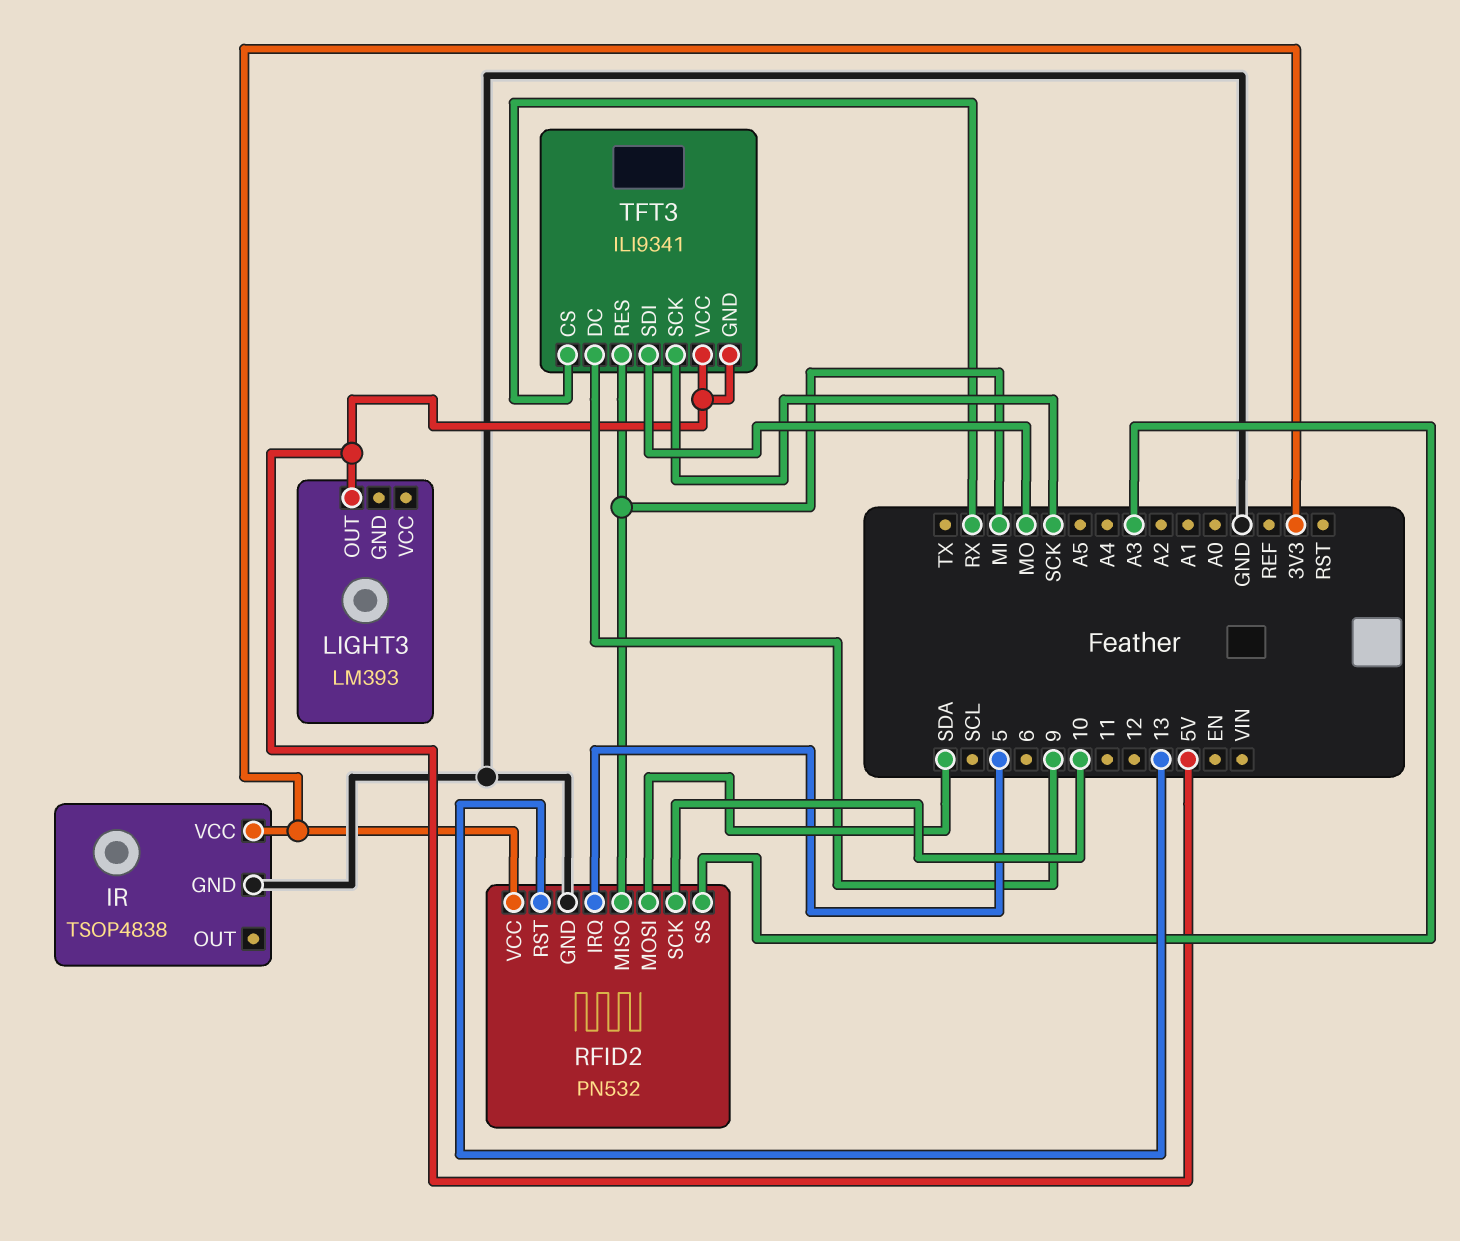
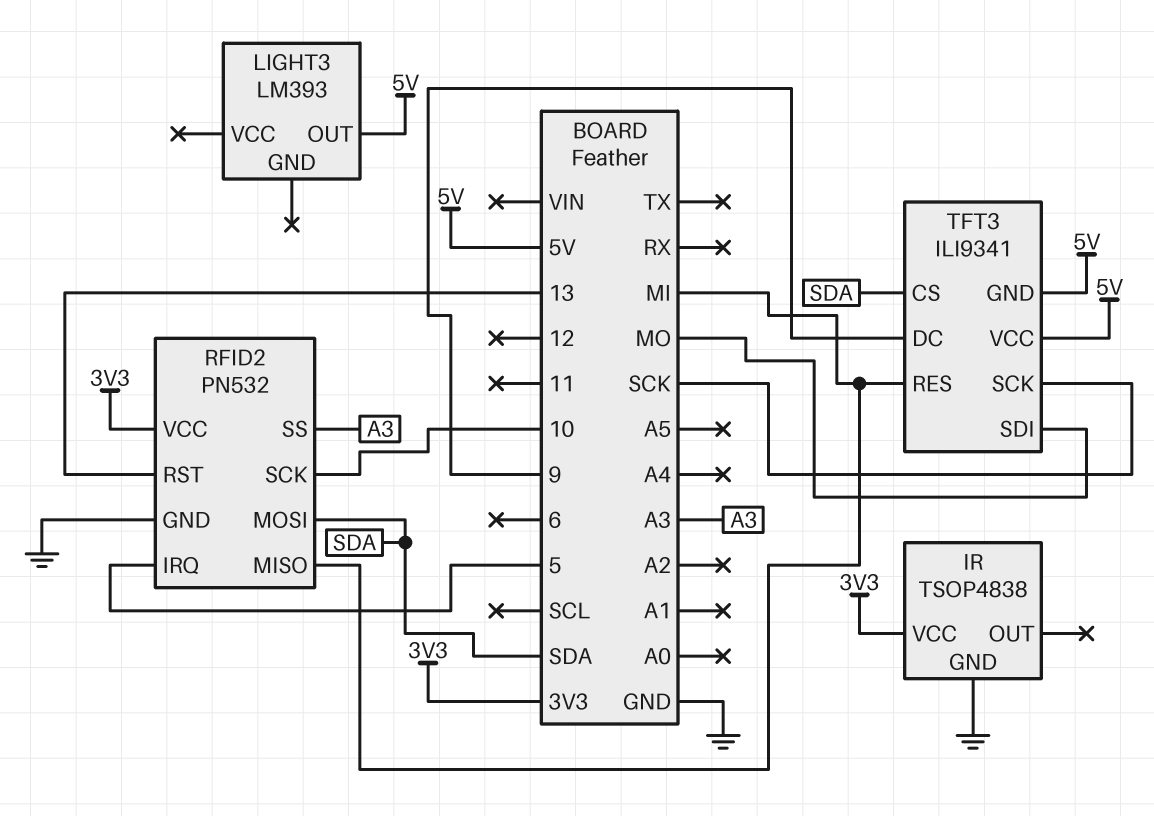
TFT3 pin CS: RX -> SDA

